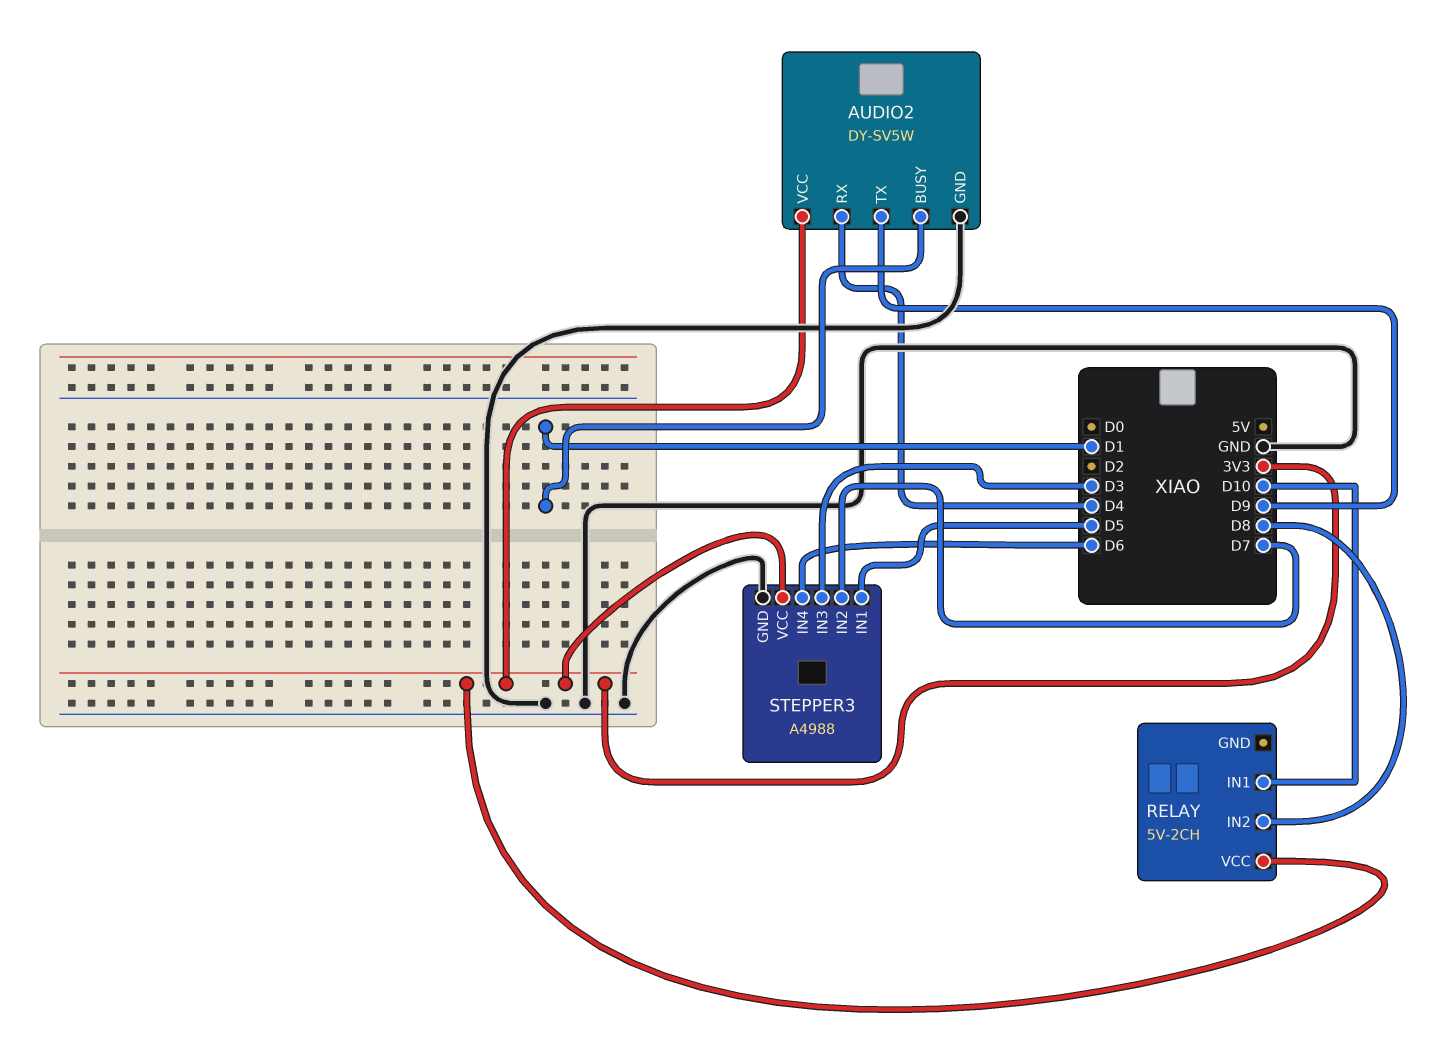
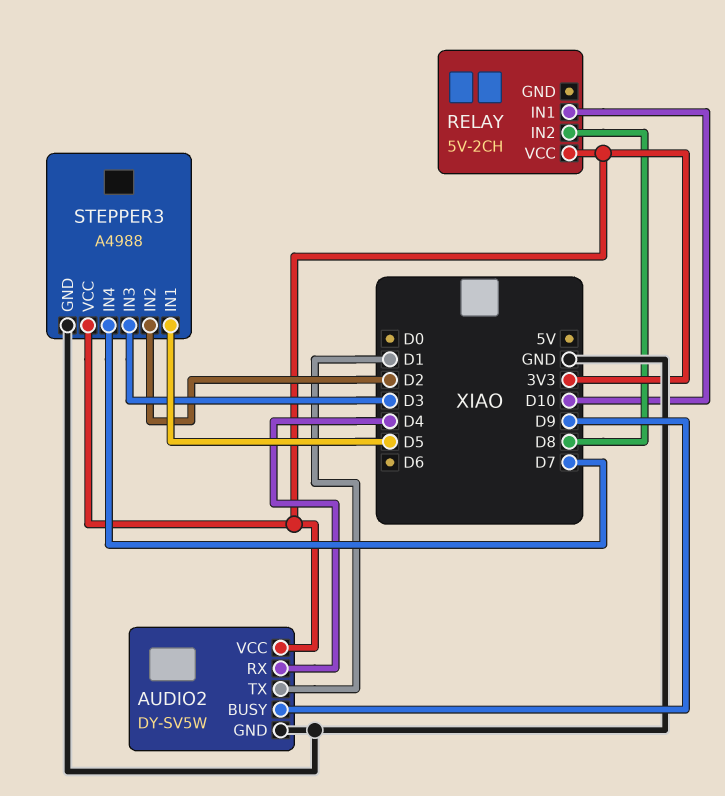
AUDIO2 pin BUSY: D1 -> D9
AUDIO2 pin TX: D9 -> D1
STEPPER3 pin IN2: D7 -> D2
STEPPER3 pin IN4: D6 -> D7

